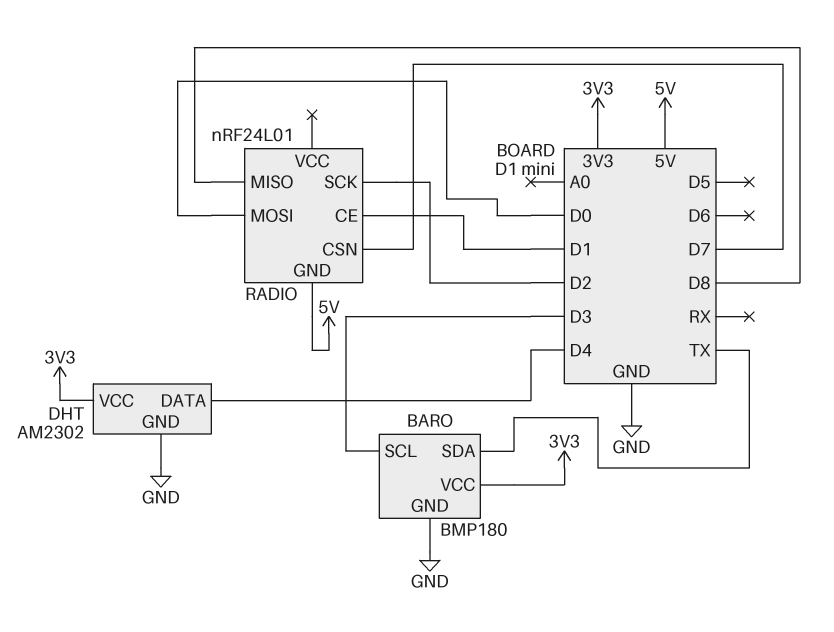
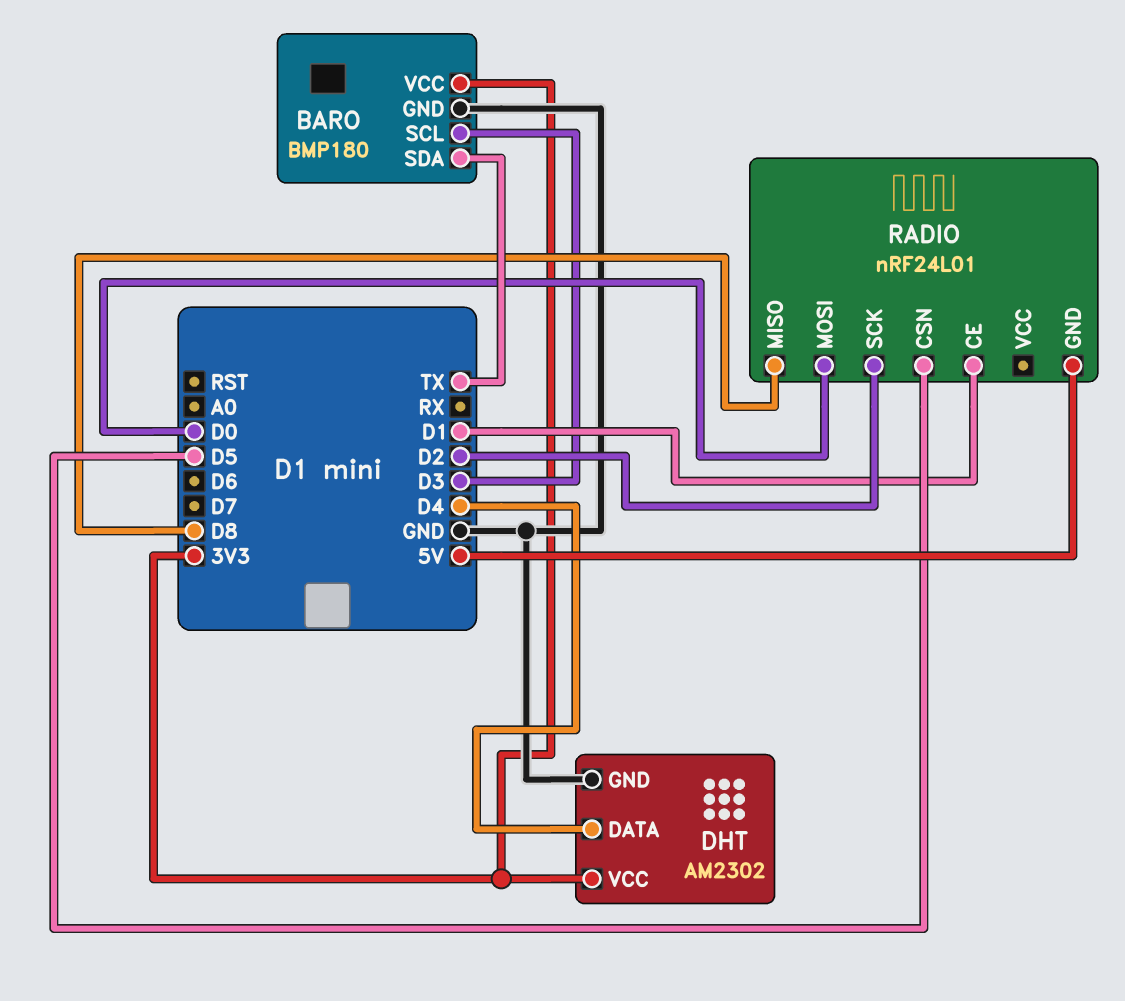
RADIO pin CSN: D7 -> D5

